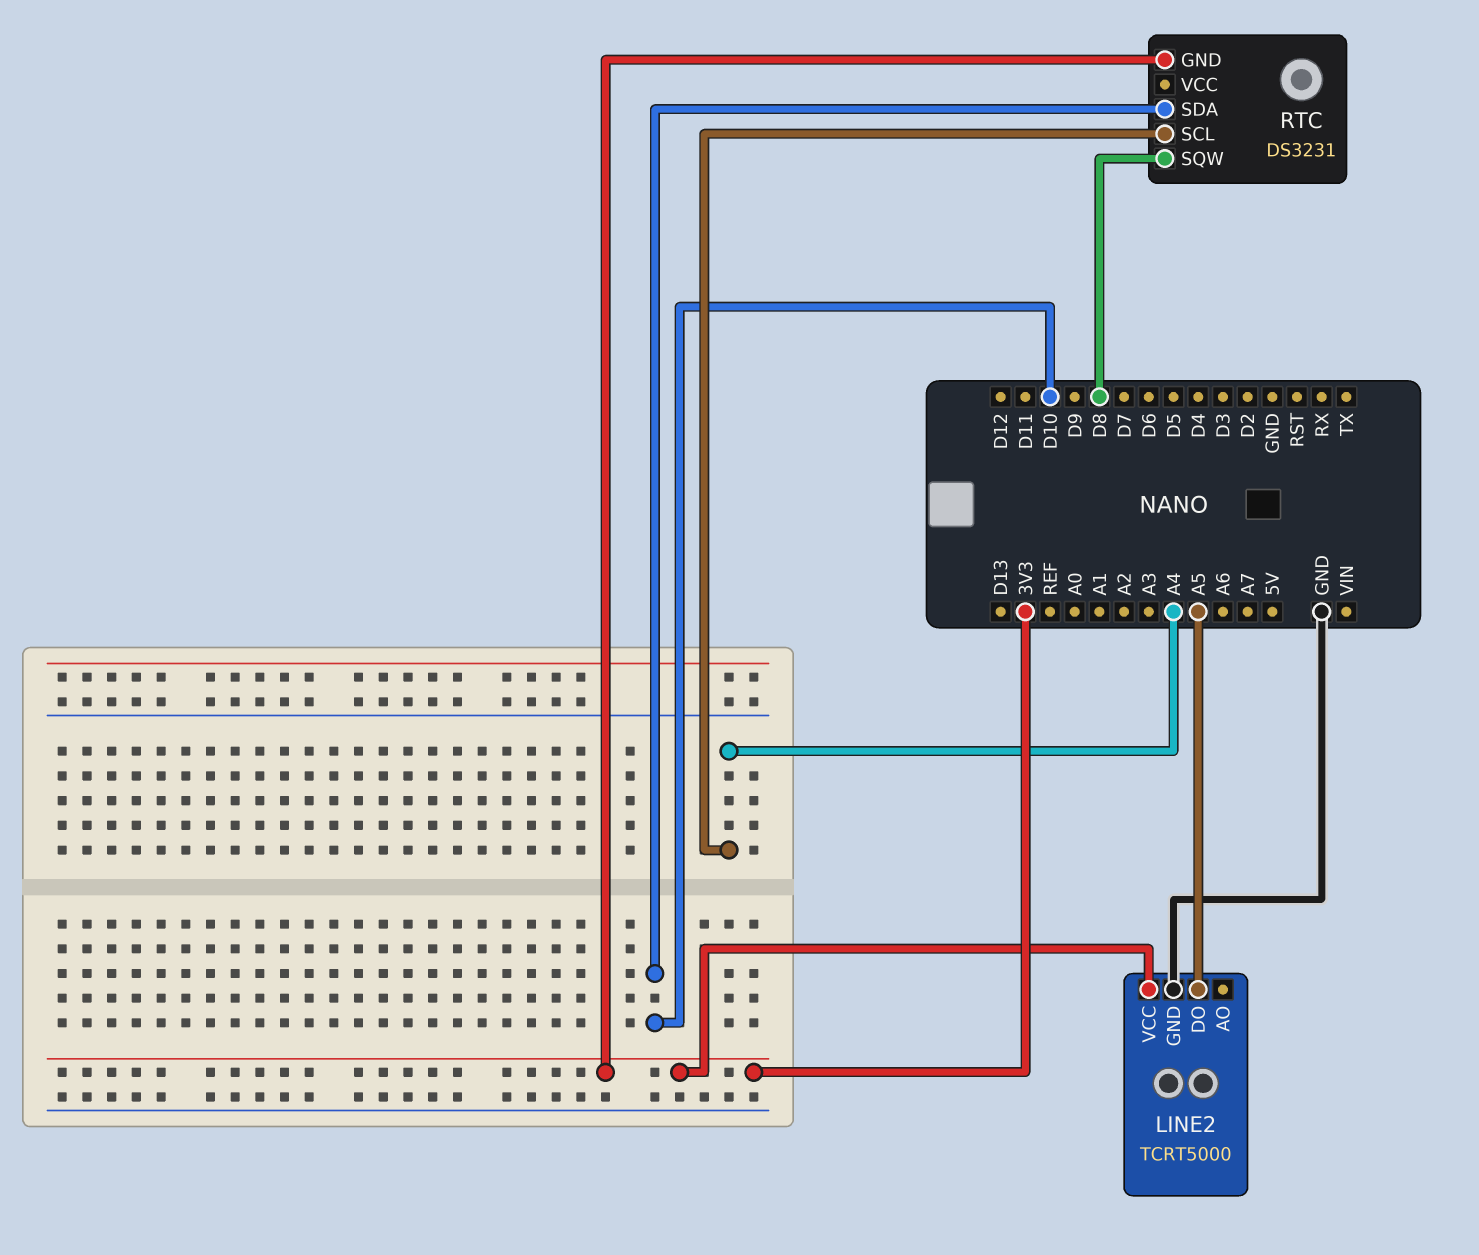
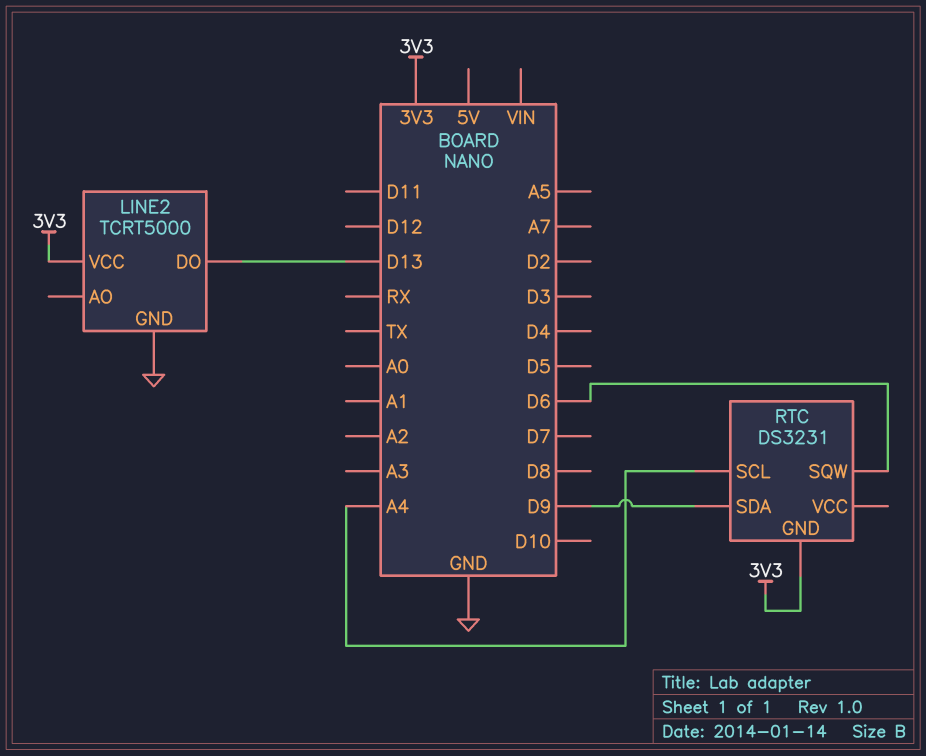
LINE2 pin DO: A5 -> D13
RTC pin SDA: D10 -> D9
RTC pin SQW: D8 -> D6

